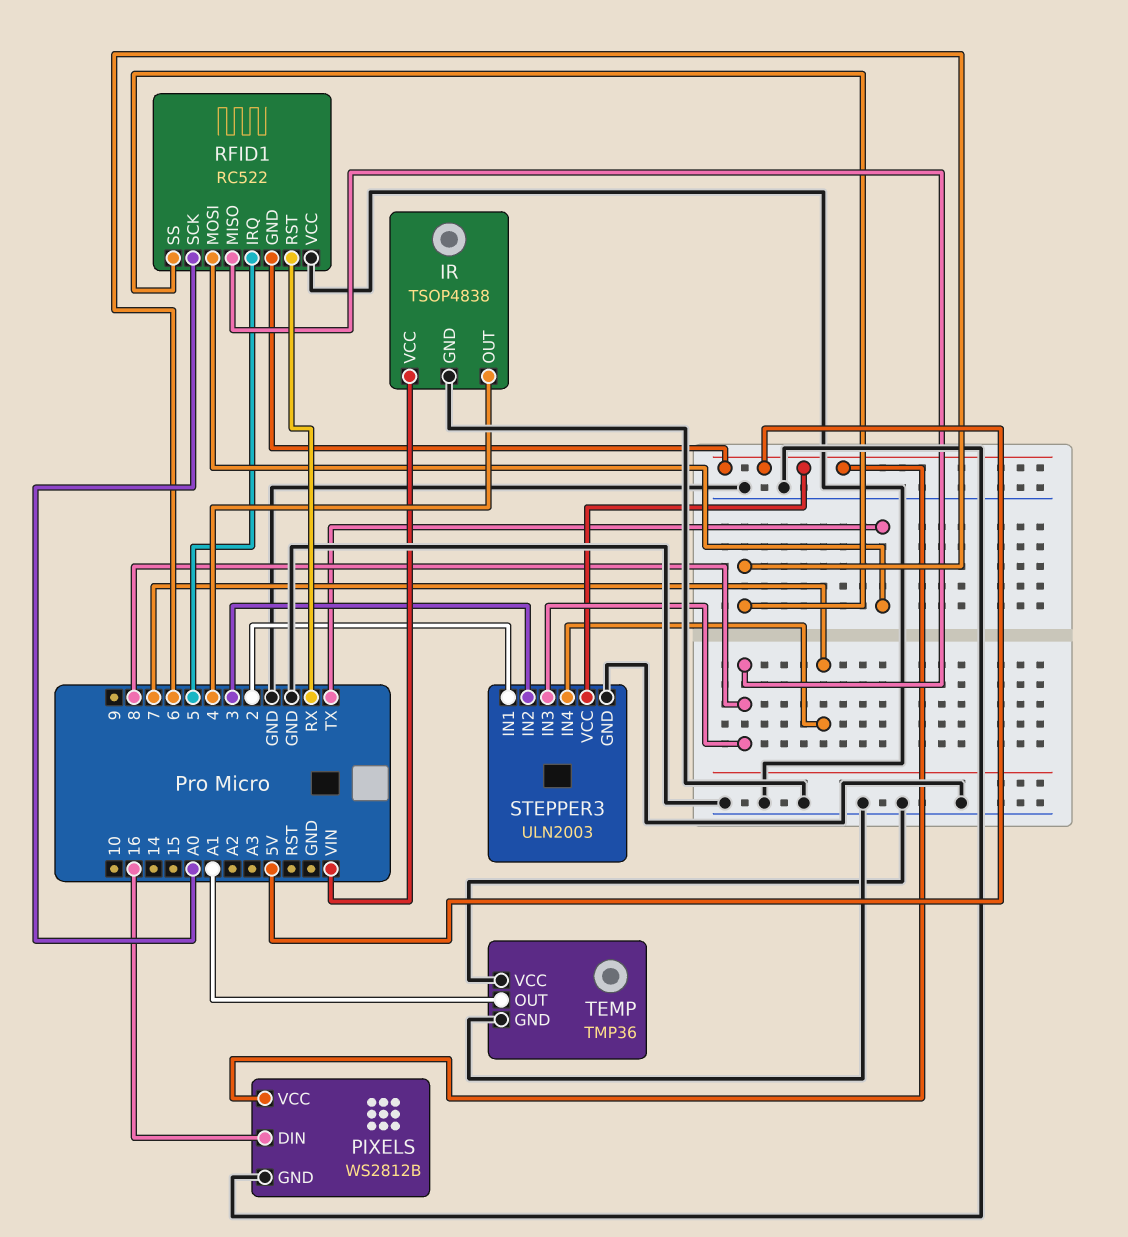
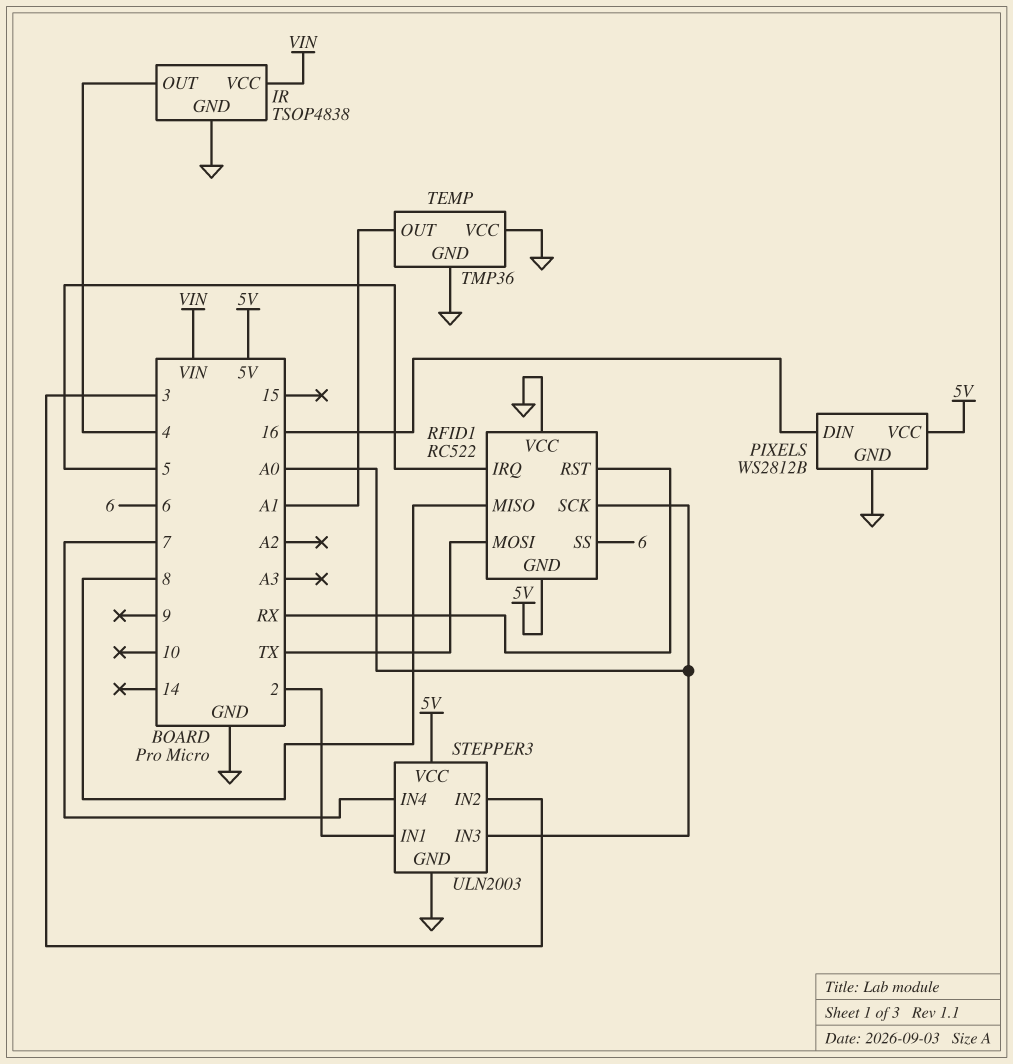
STEPPER3 pin IN3: 8 -> A0

